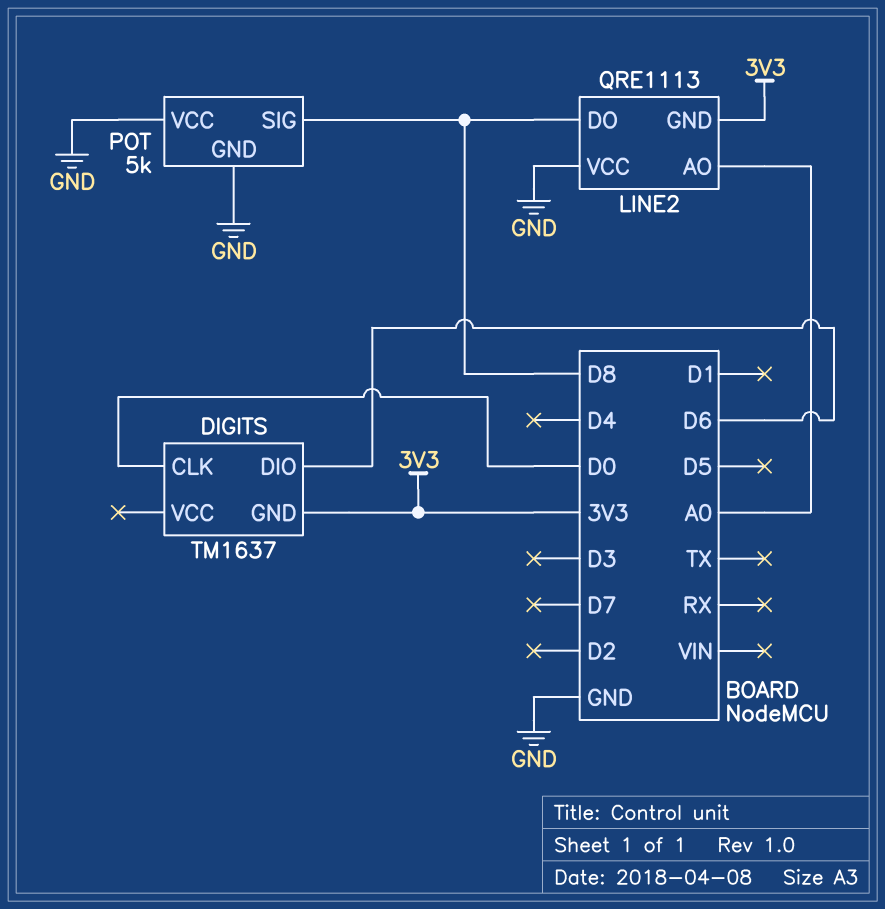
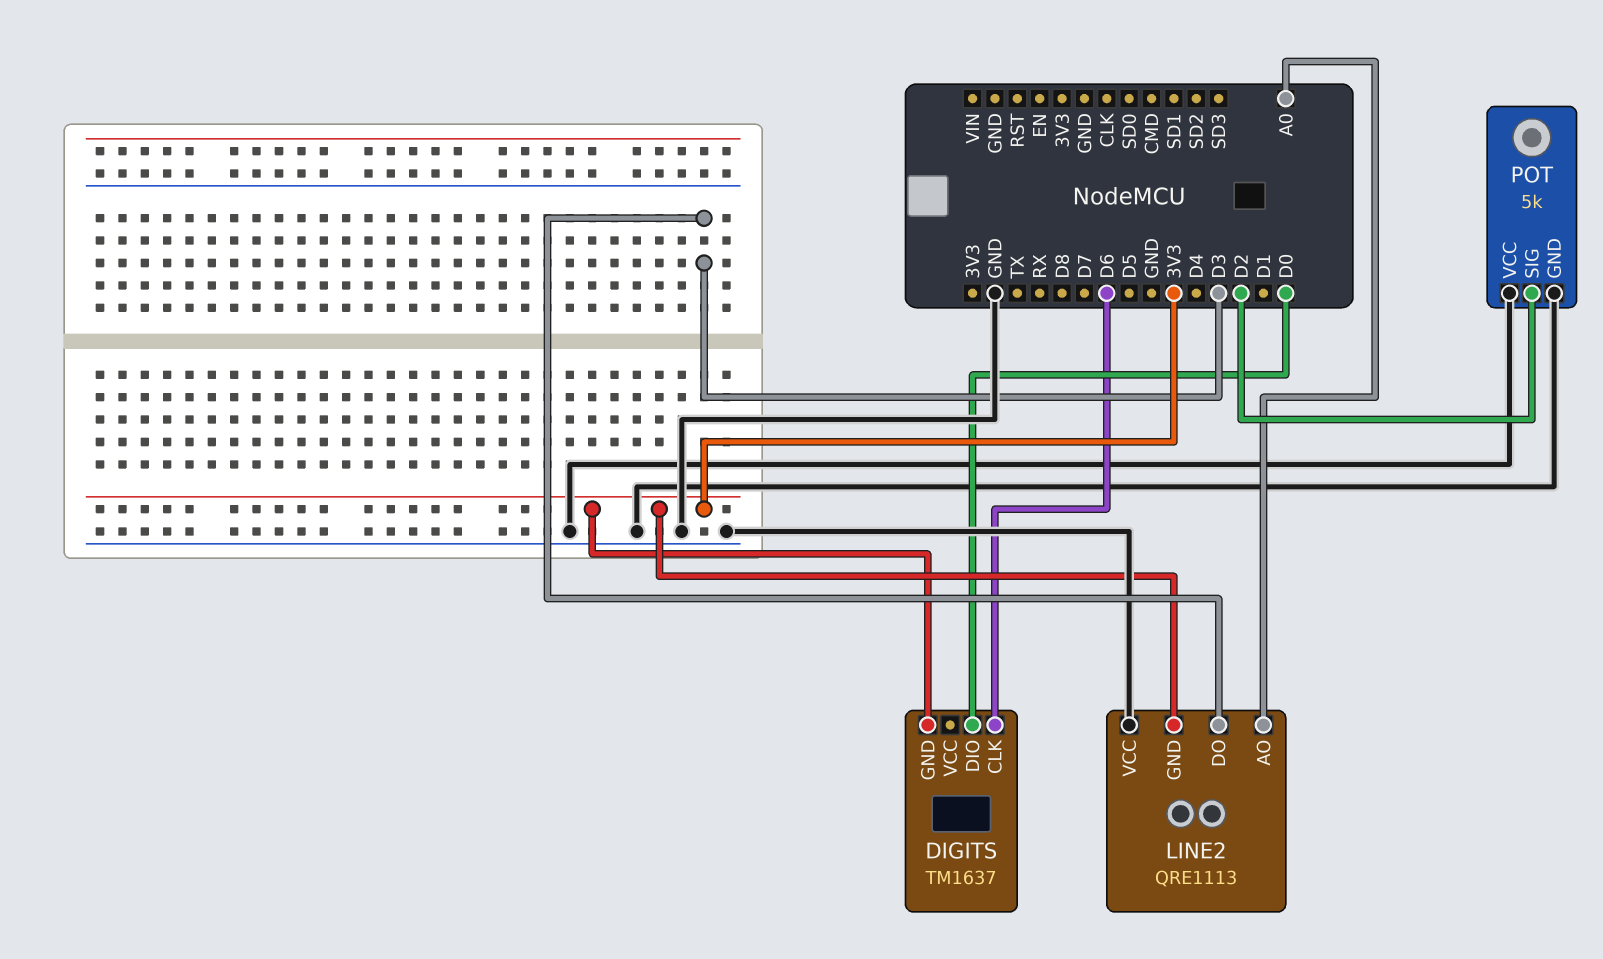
DIGITS pin CLK: D0 -> D6
DIGITS pin DIO: D6 -> D0
LINE2 pin DO: D8 -> D3
POT pin SIG: D8 -> D2

